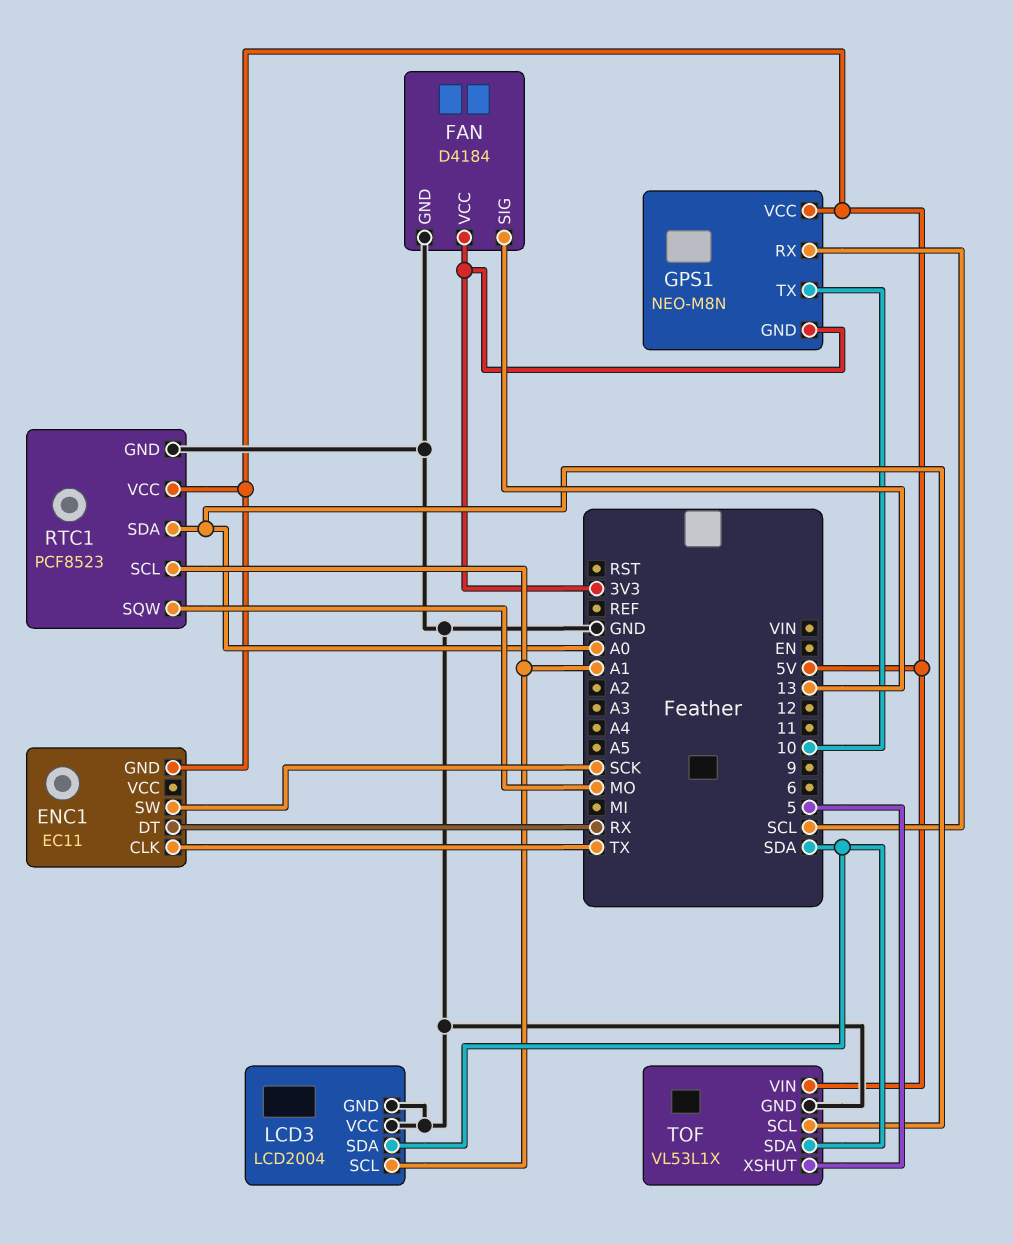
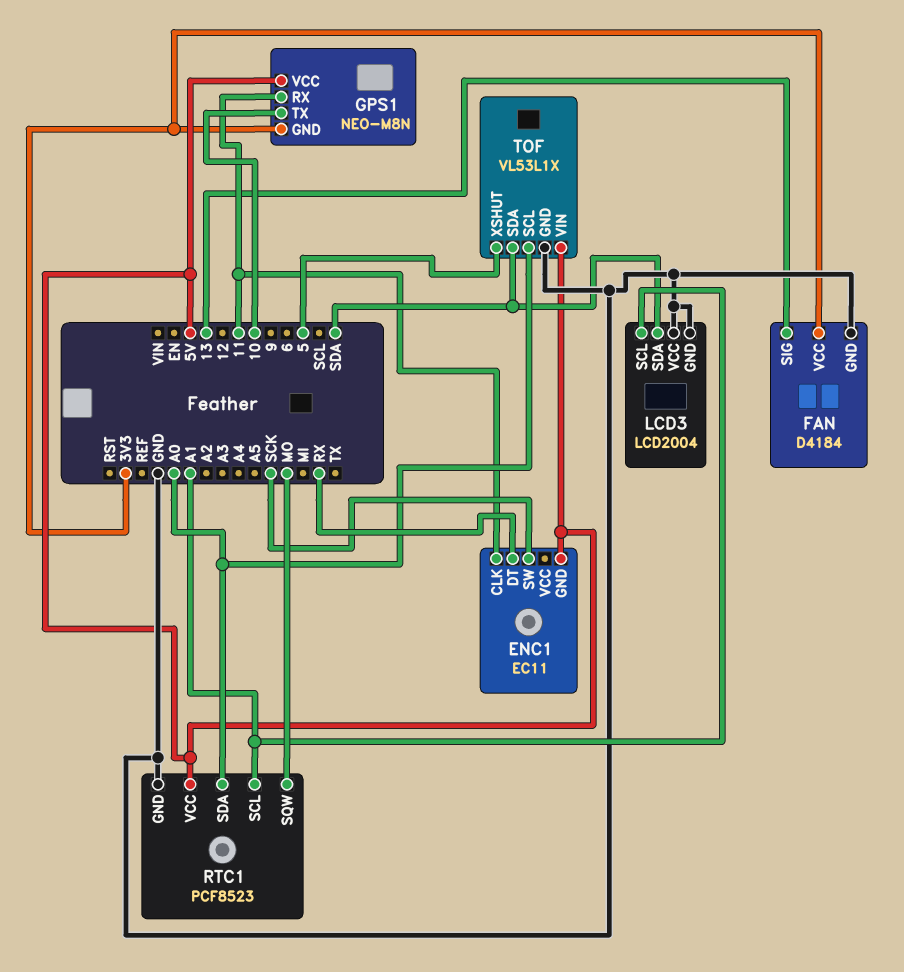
ENC1 pin CLK: TX -> 11
GPS1 pin RX: SCL -> 11

